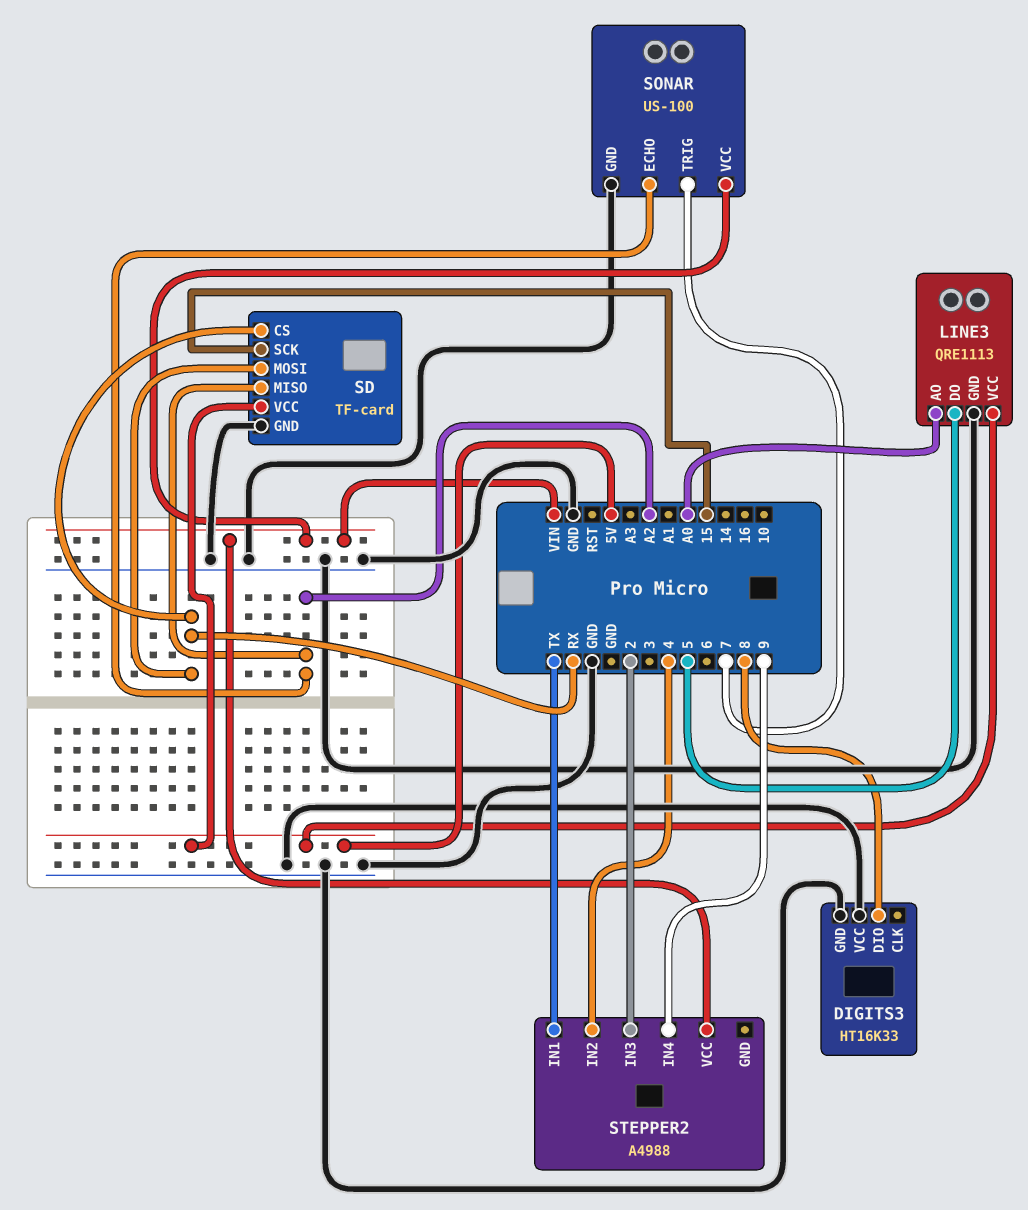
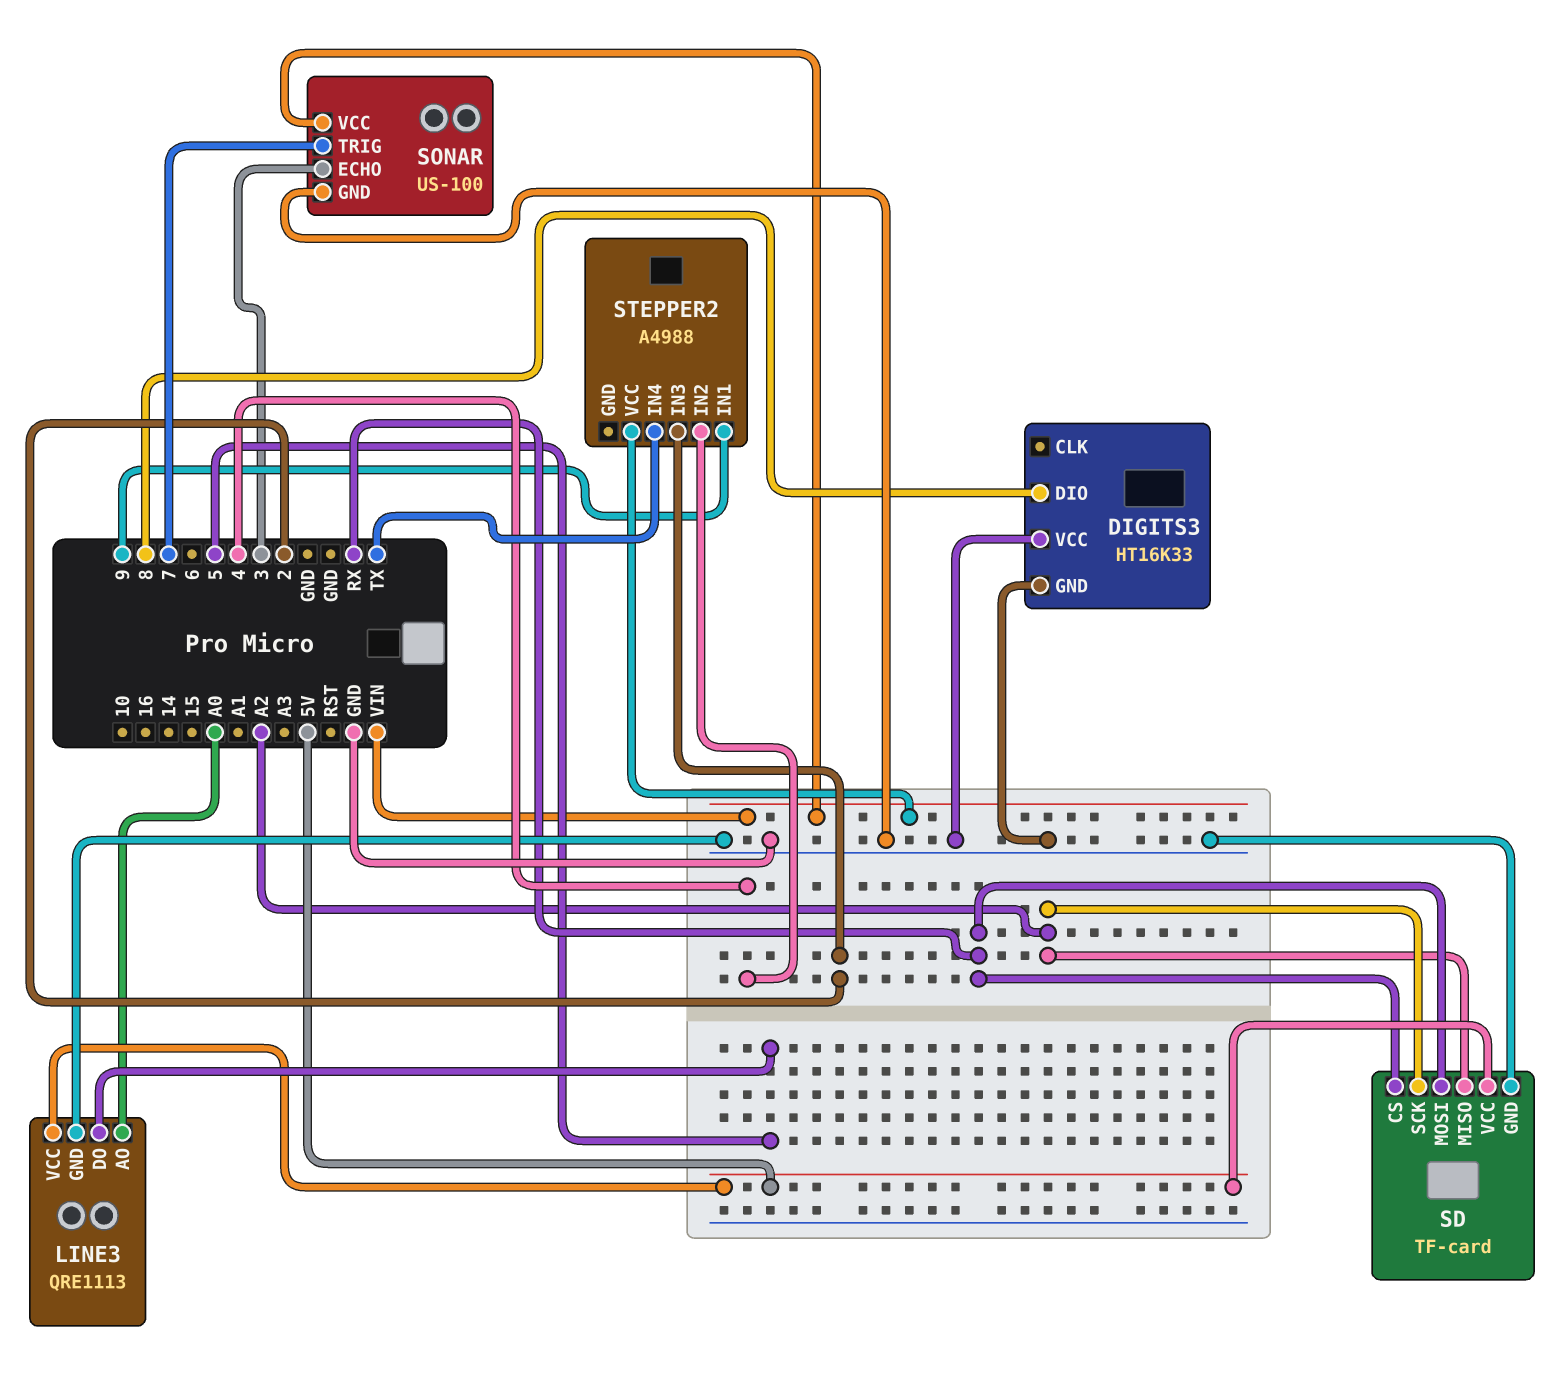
SD pin SCK: 15 -> A2
SONAR pin ECHO: A2 -> 3
STEPPER2 pin IN1: TX -> 9
STEPPER2 pin IN4: 9 -> TX

